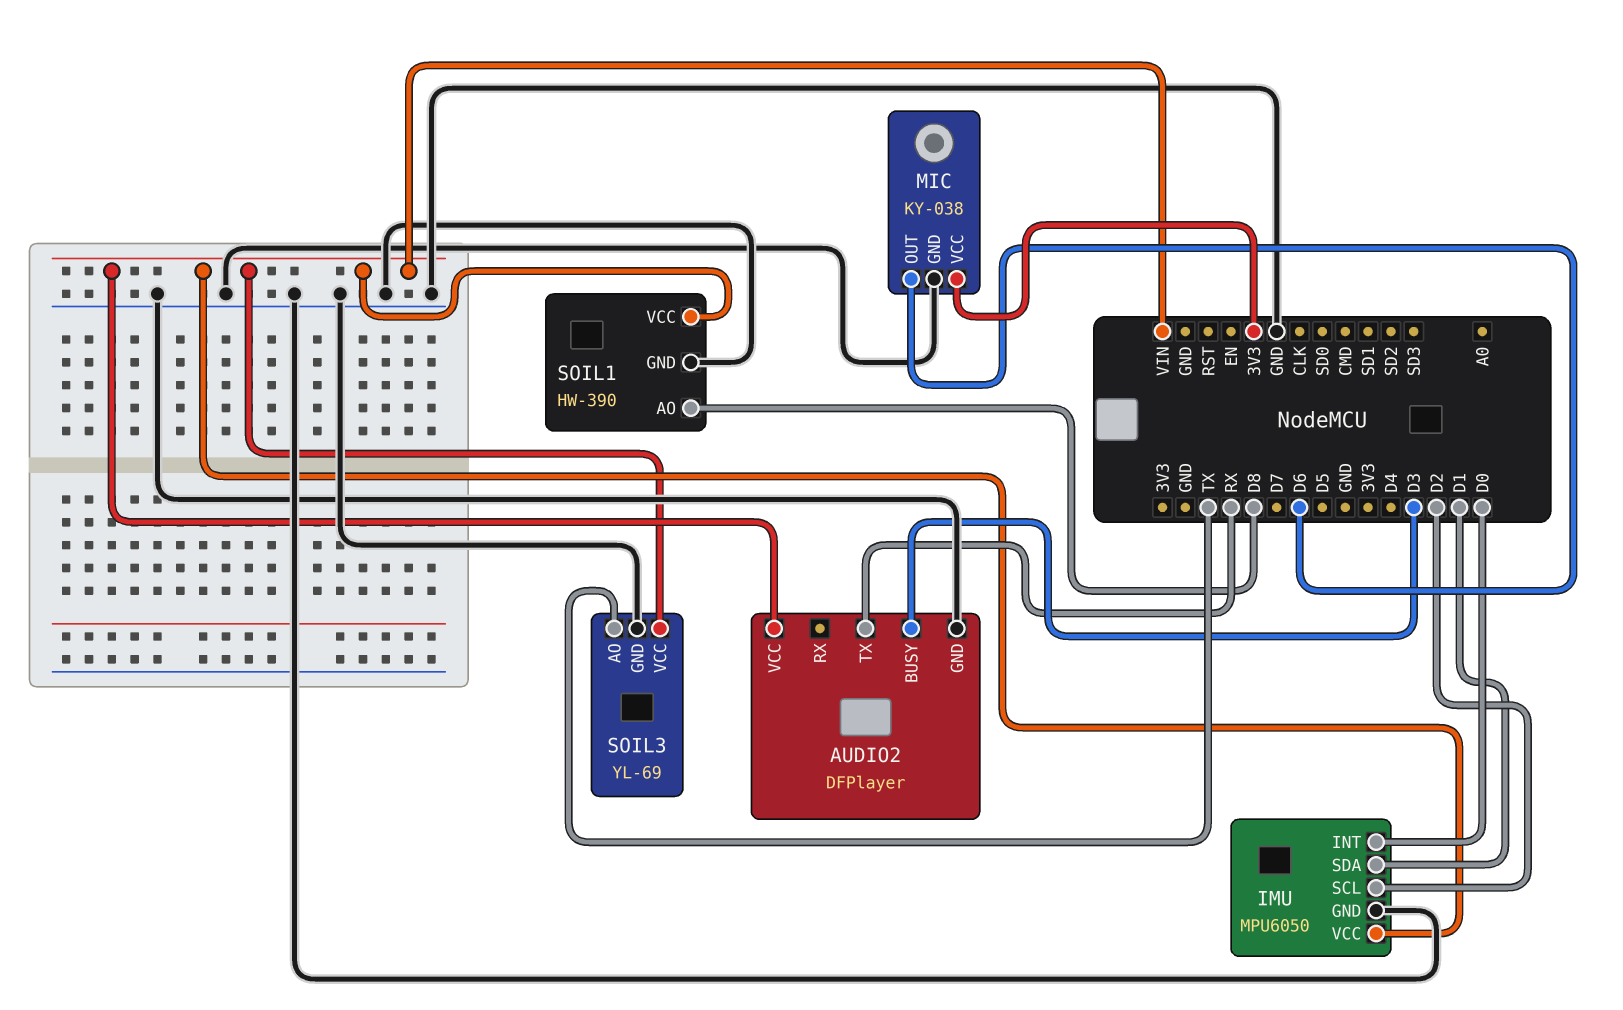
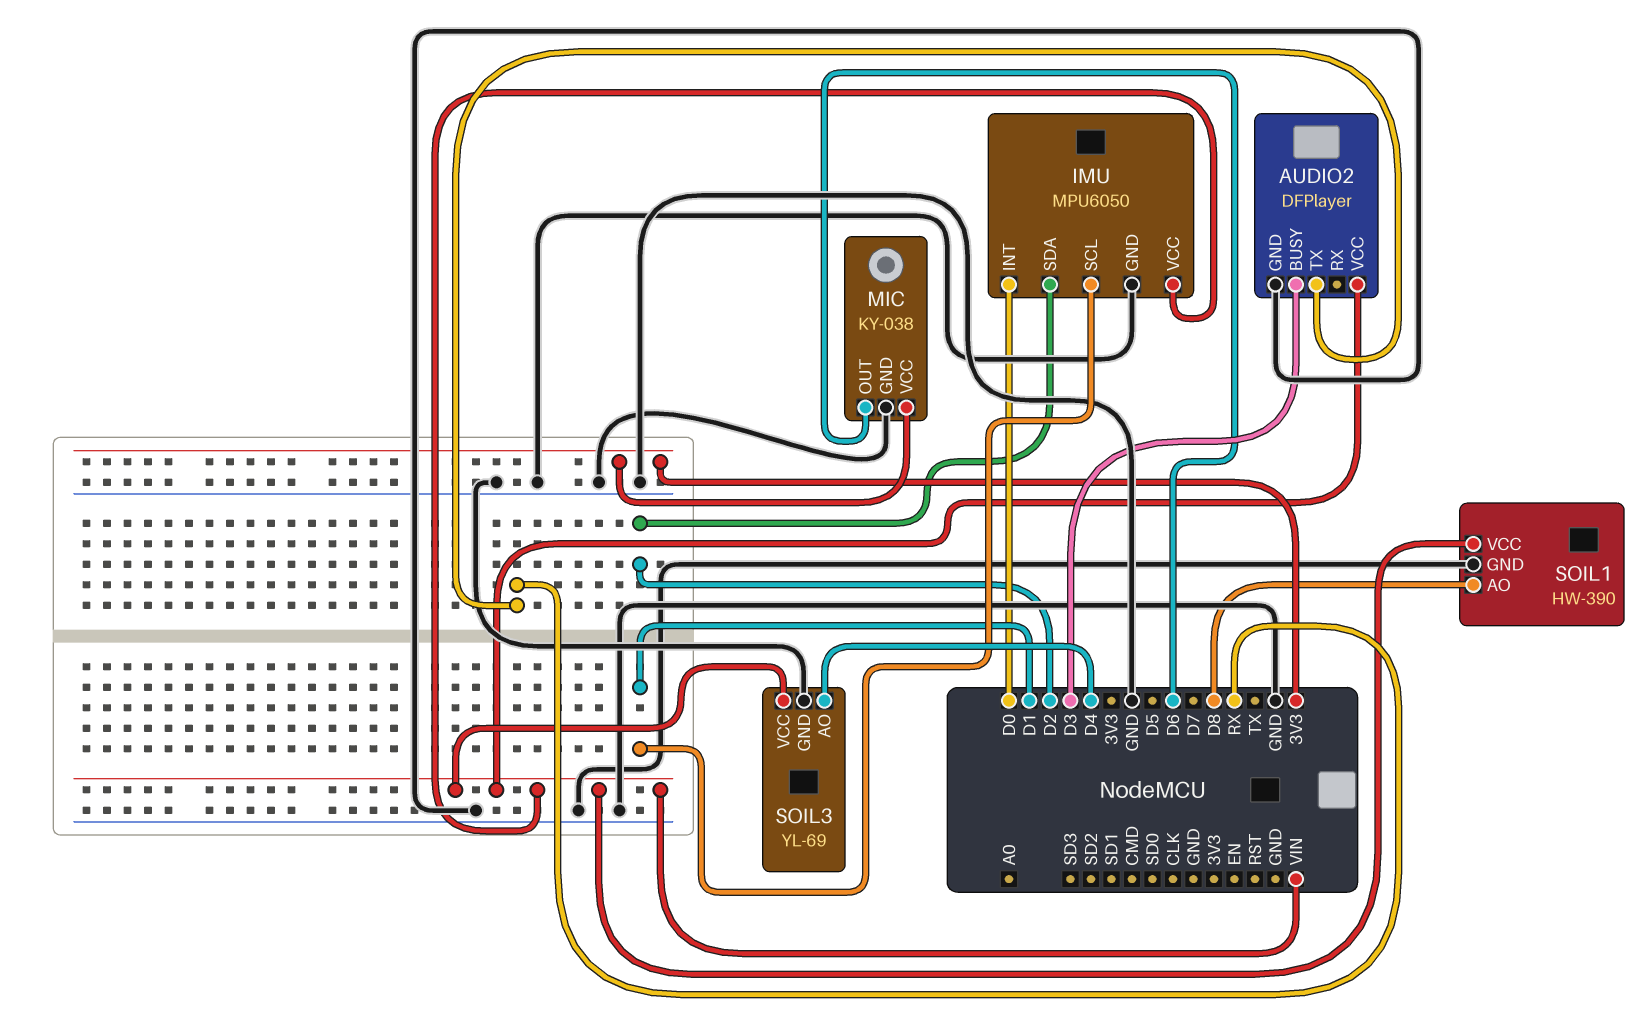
IMU pin SCL: D2 -> D1
IMU pin SDA: D1 -> D2
SOIL3 pin AO: TX -> D4

